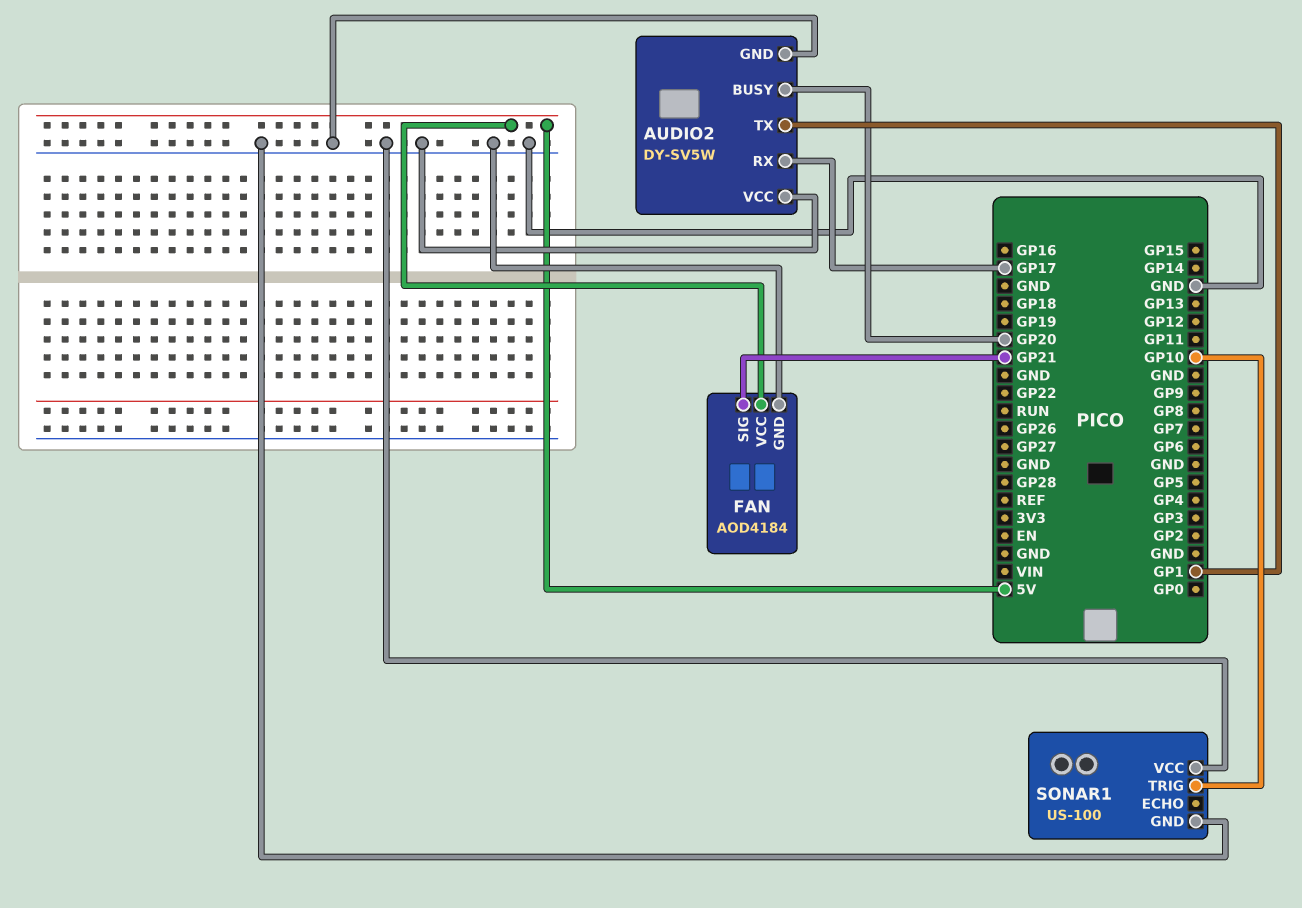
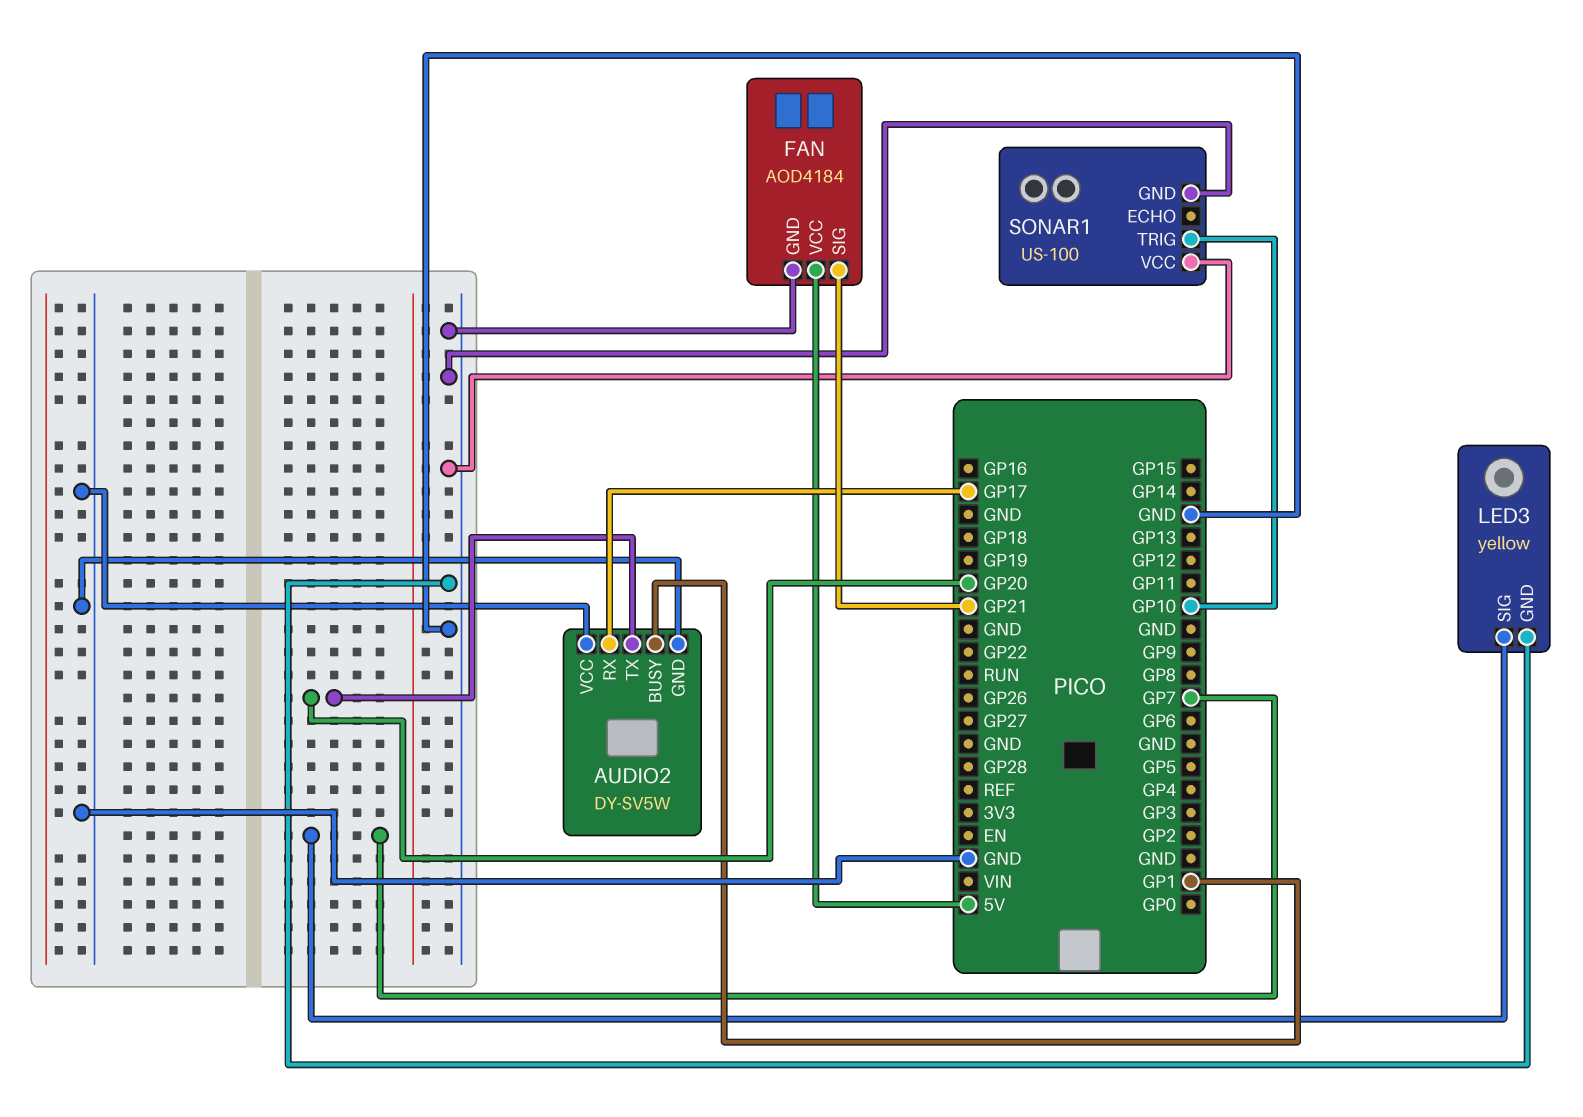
AUDIO2 pin BUSY: GP20 -> GP1
AUDIO2 pin TX: GP1 -> GP20
LED3: none -> yellow
LED3 pin GND: none -> GND
LED3 pin SIG: none -> GP7

